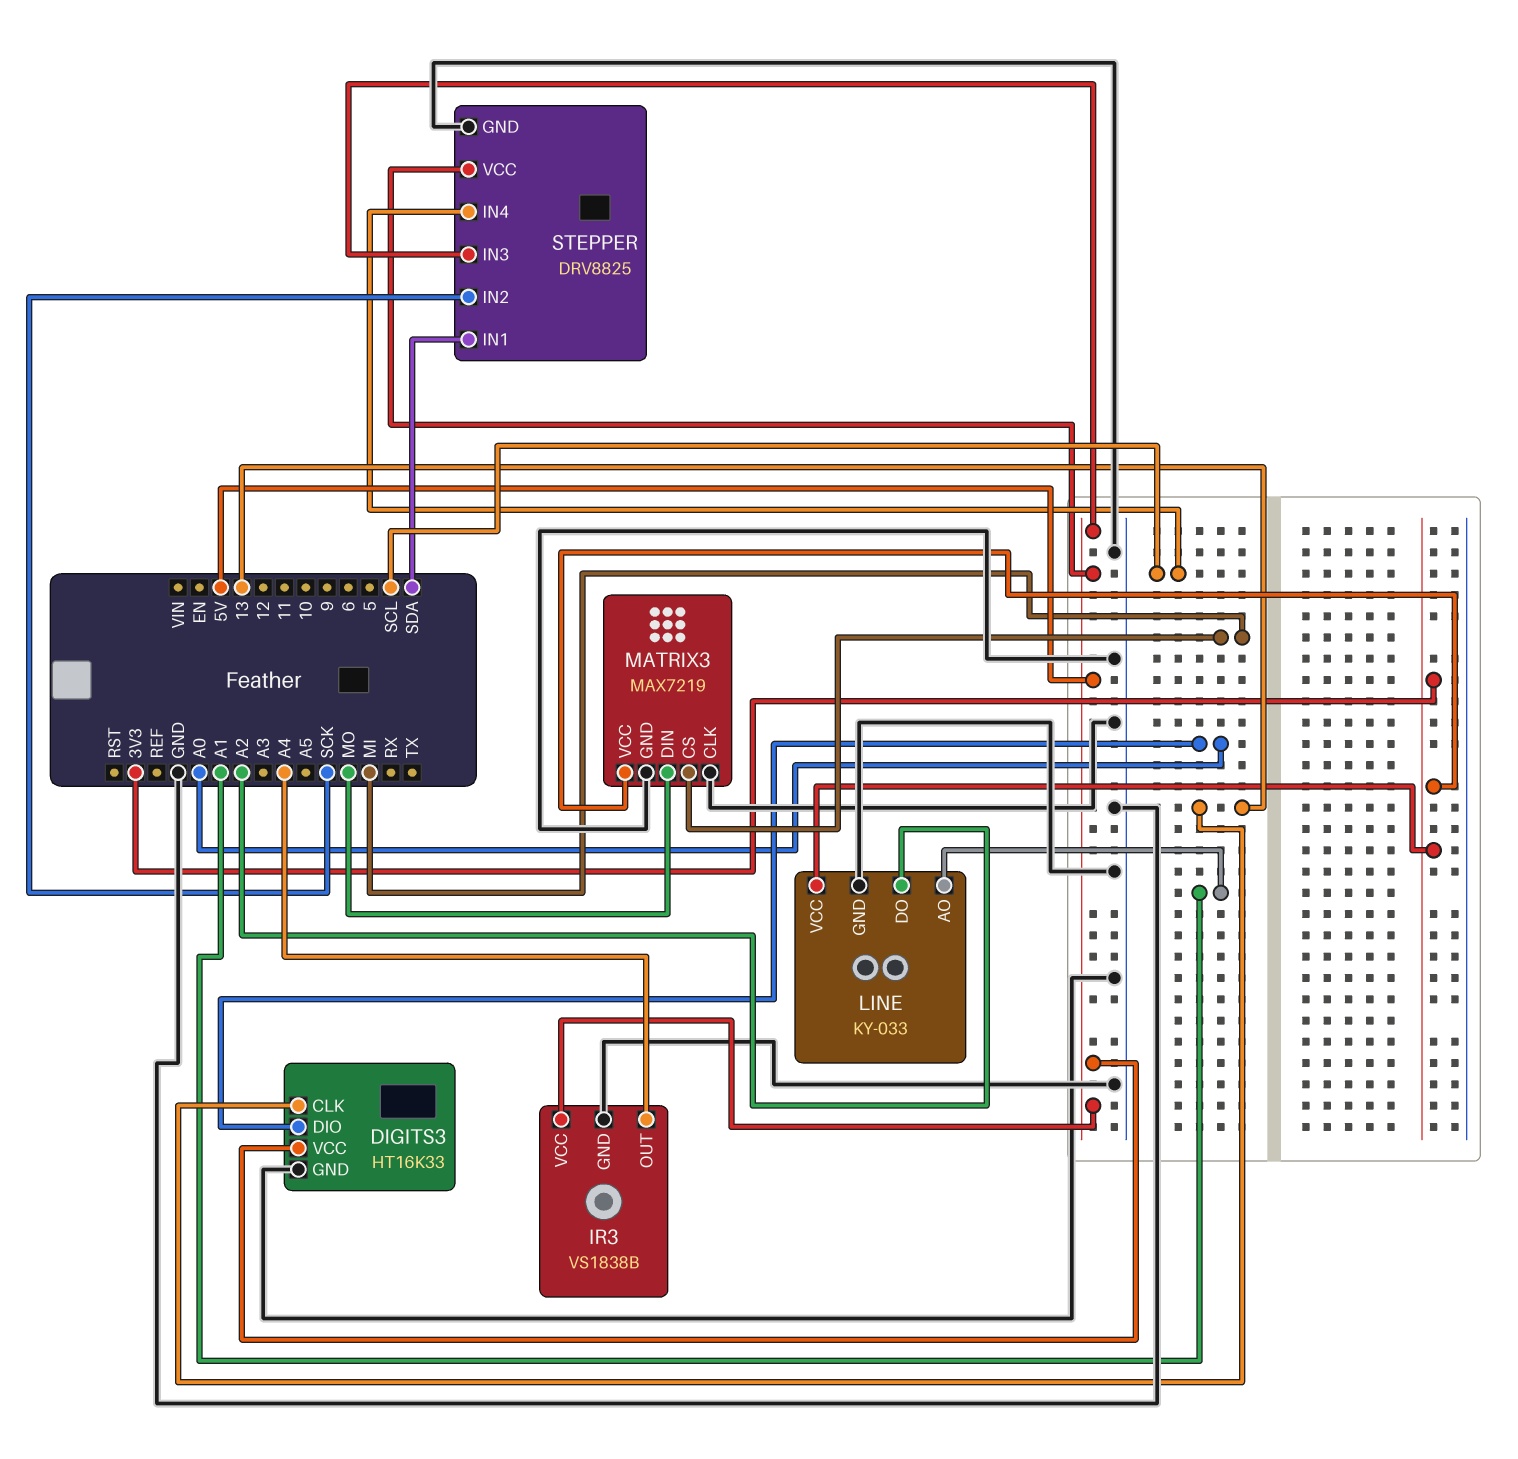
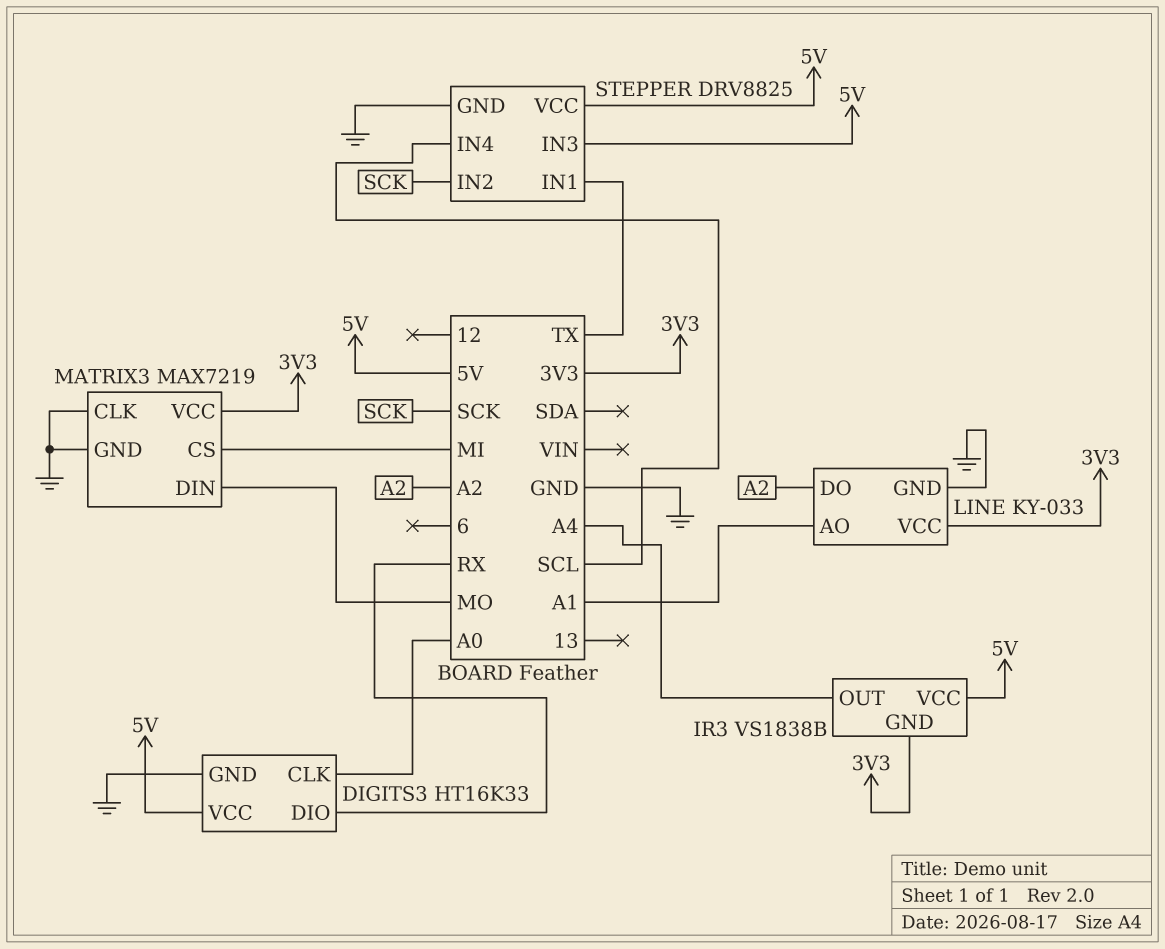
DIGITS3 pin CLK: 13 -> A0
DIGITS3 pin DIO: A0 -> RX
IR3 pin GND: GND -> 3V3
STEPPER pin IN1: SDA -> TX

